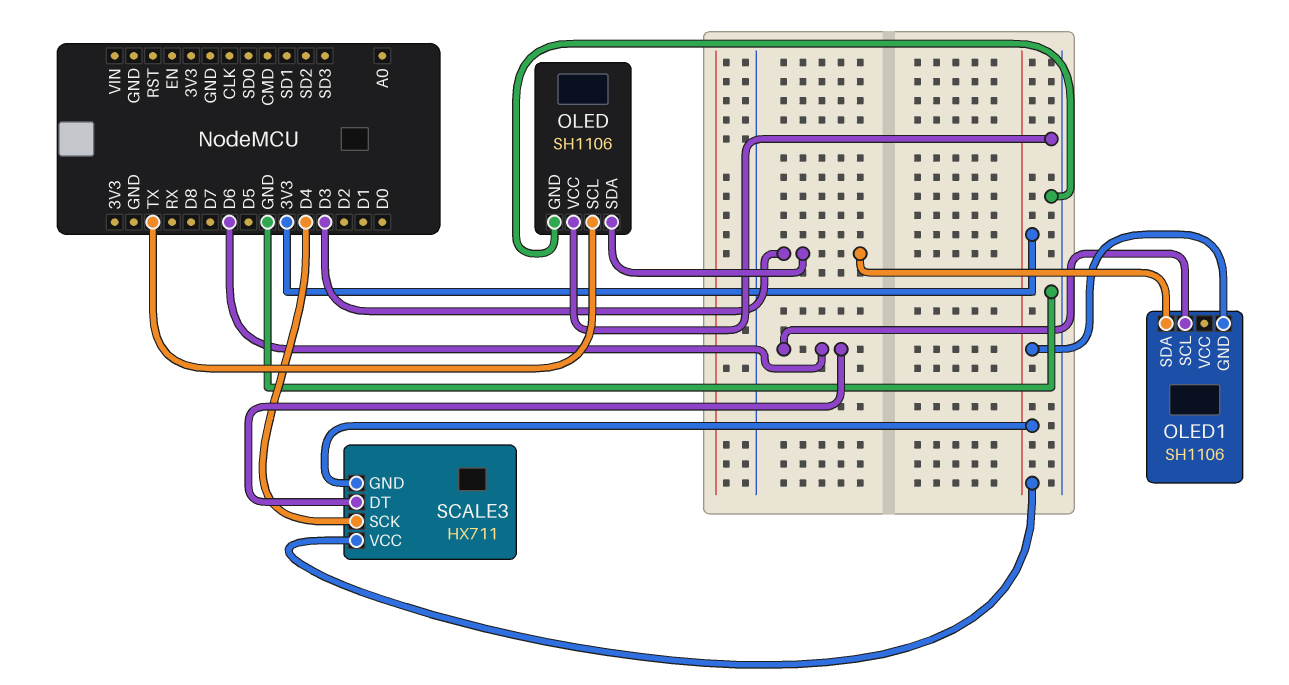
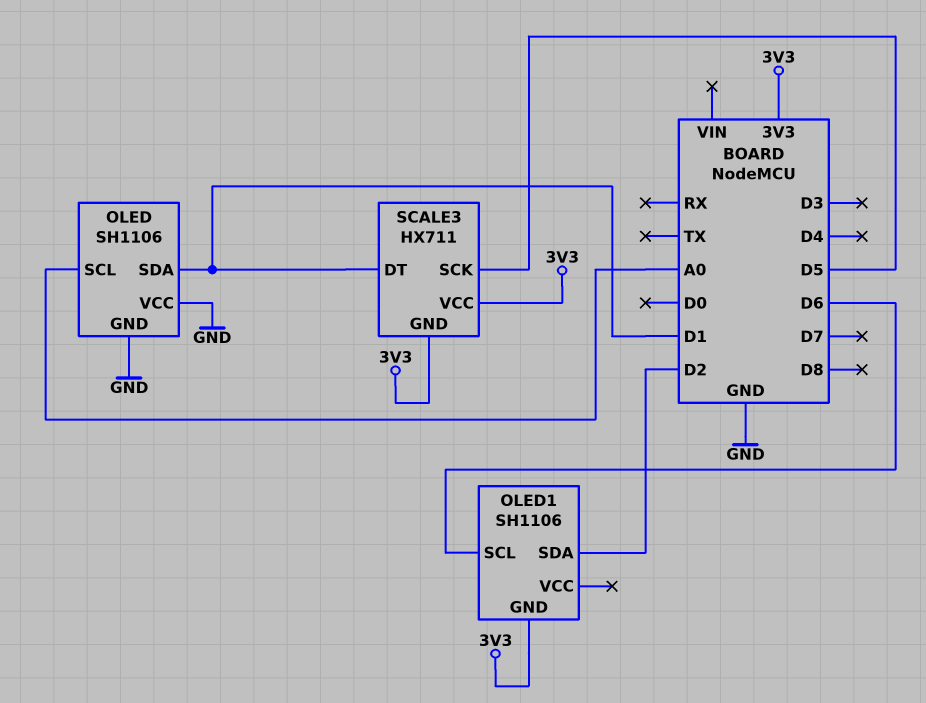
OLED pin SCL: TX -> A0
OLED pin SDA: D3 -> D1
OLED1 pin SDA: D3 -> D2
SCALE3 pin DT: D6 -> D1
SCALE3 pin SCK: D4 -> D5

